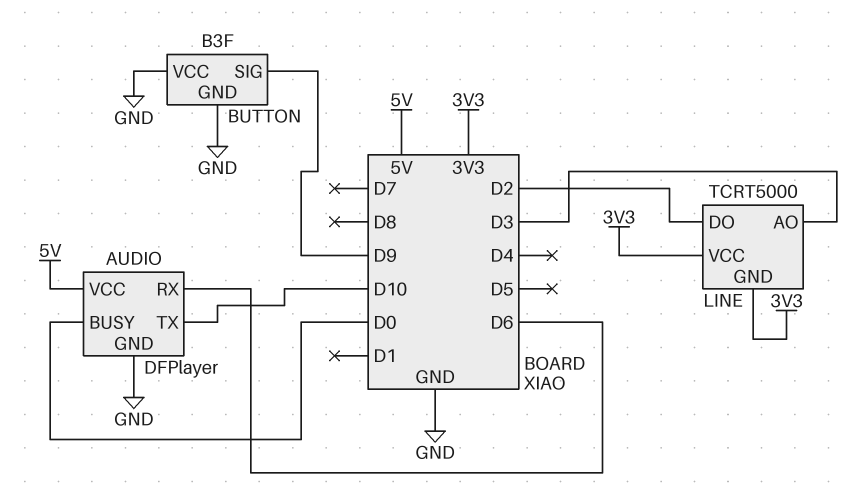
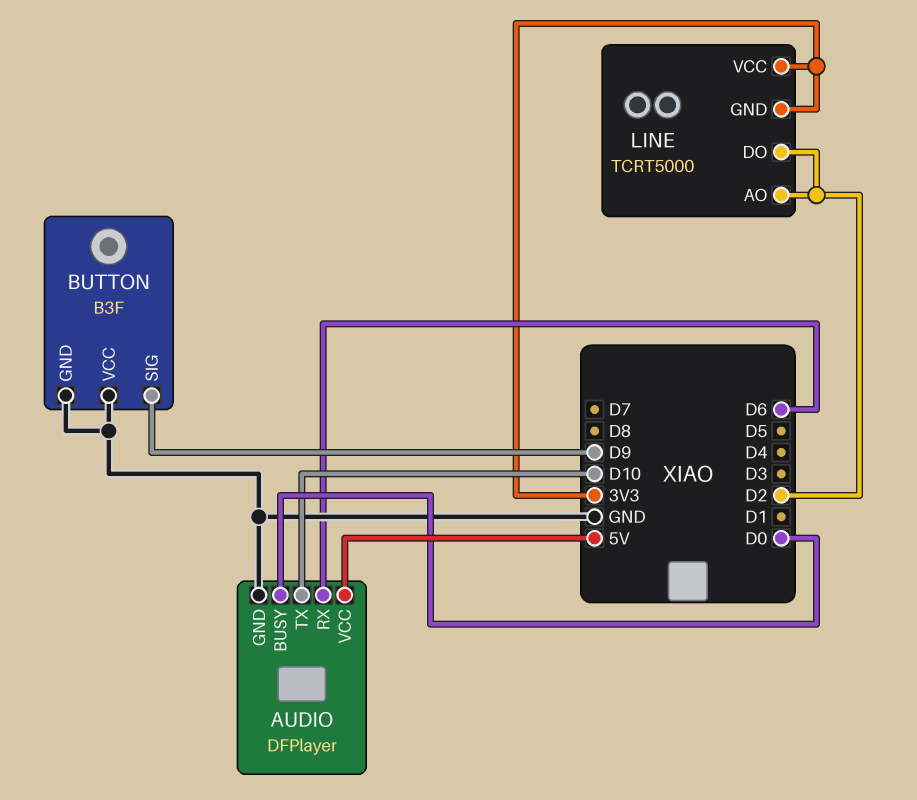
LINE pin AO: D3 -> D2

